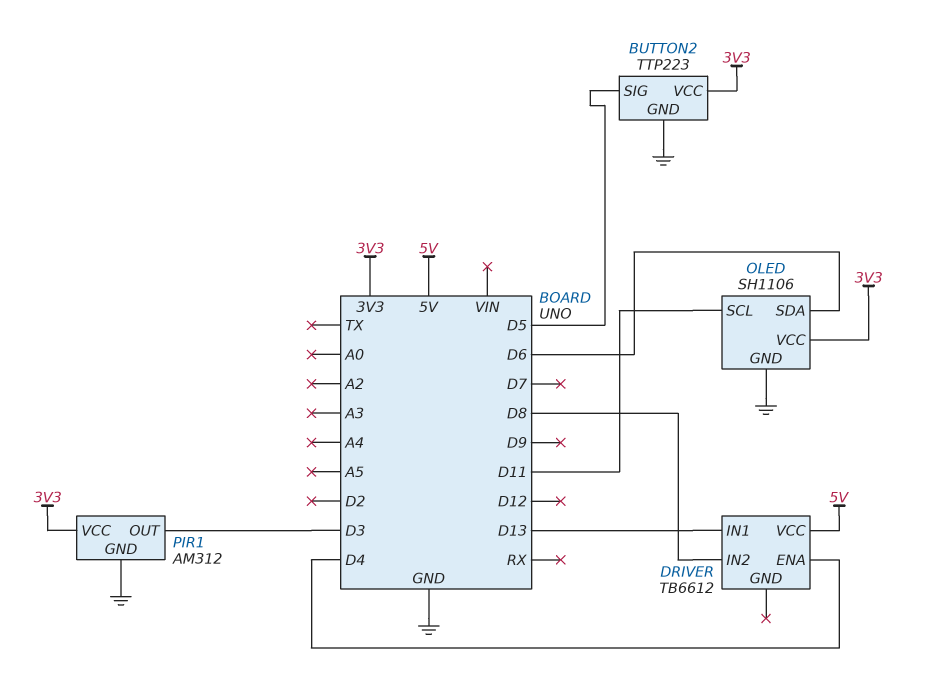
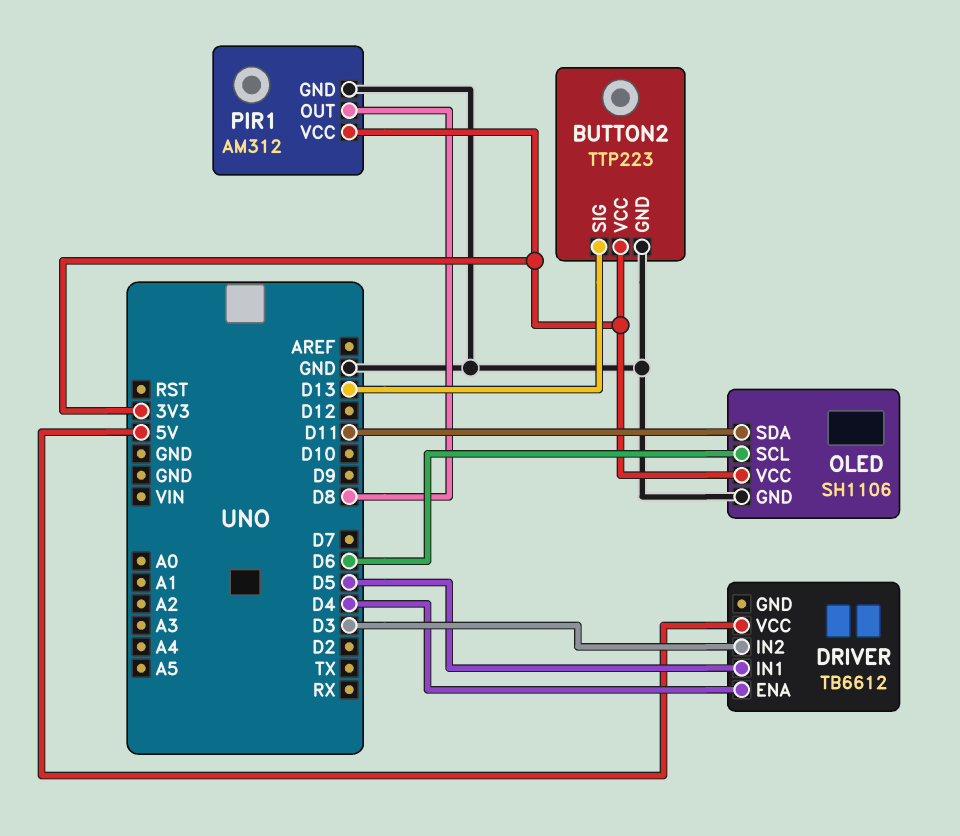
BUTTON2 pin SIG: D5 -> D13
DRIVER pin IN1: D13 -> D5
DRIVER pin IN2: D8 -> D3
OLED pin SCL: D11 -> D6
OLED pin SDA: D6 -> D11
PIR1 pin OUT: D3 -> D8

